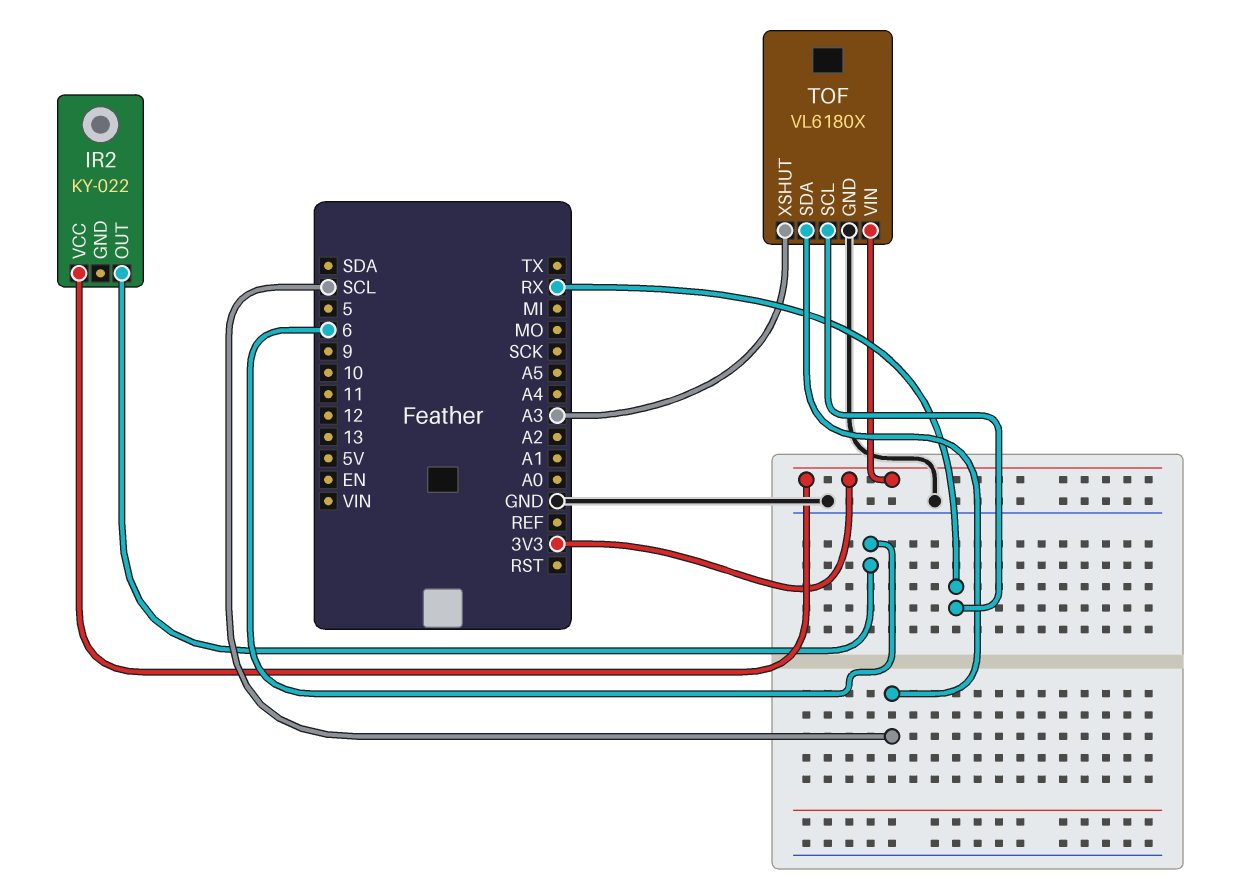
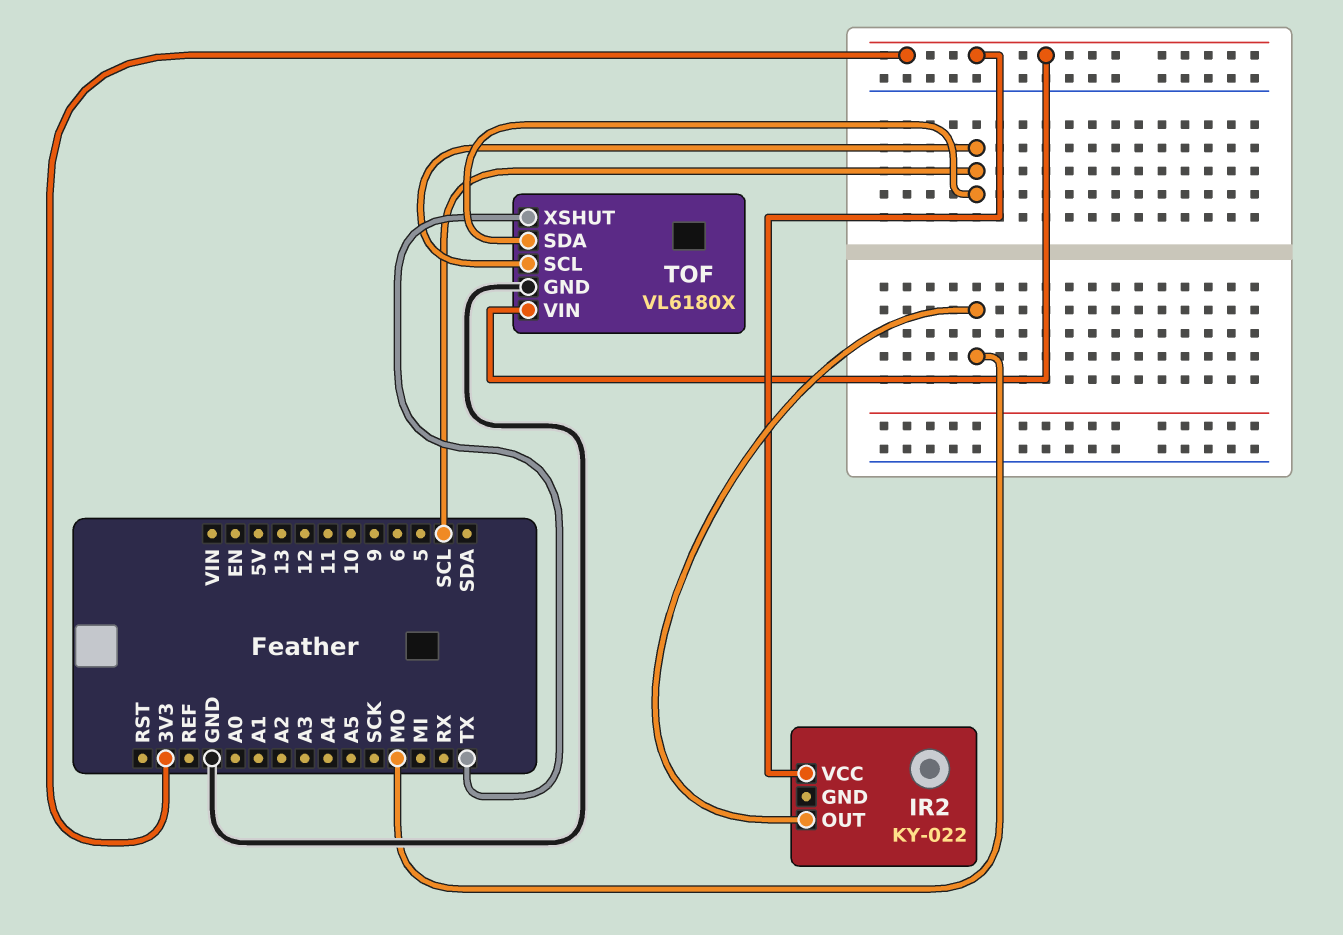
IR2 pin OUT: 6 -> MO
TOF pin SCL: RX -> SCL
TOF pin XSHUT: A3 -> TX

